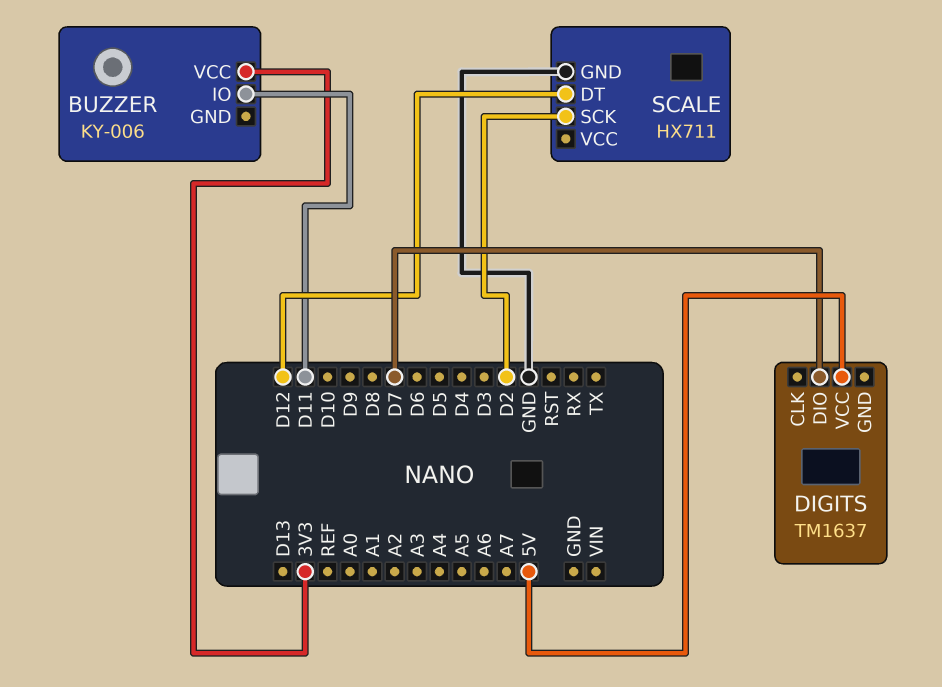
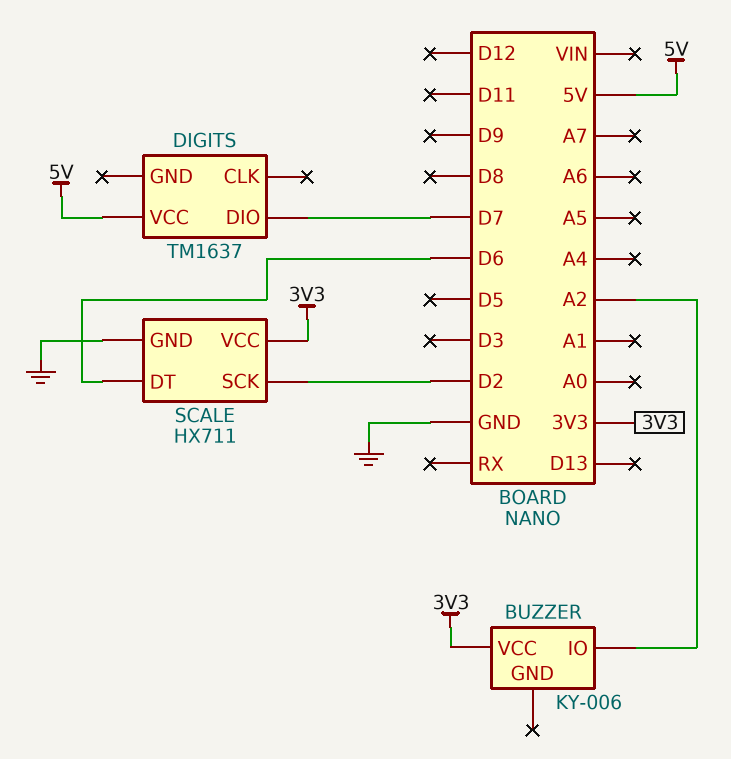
BUZZER pin IO: D11 -> A2
SCALE pin DT: D12 -> D6
SCALE pin VCC: none -> 3V3

